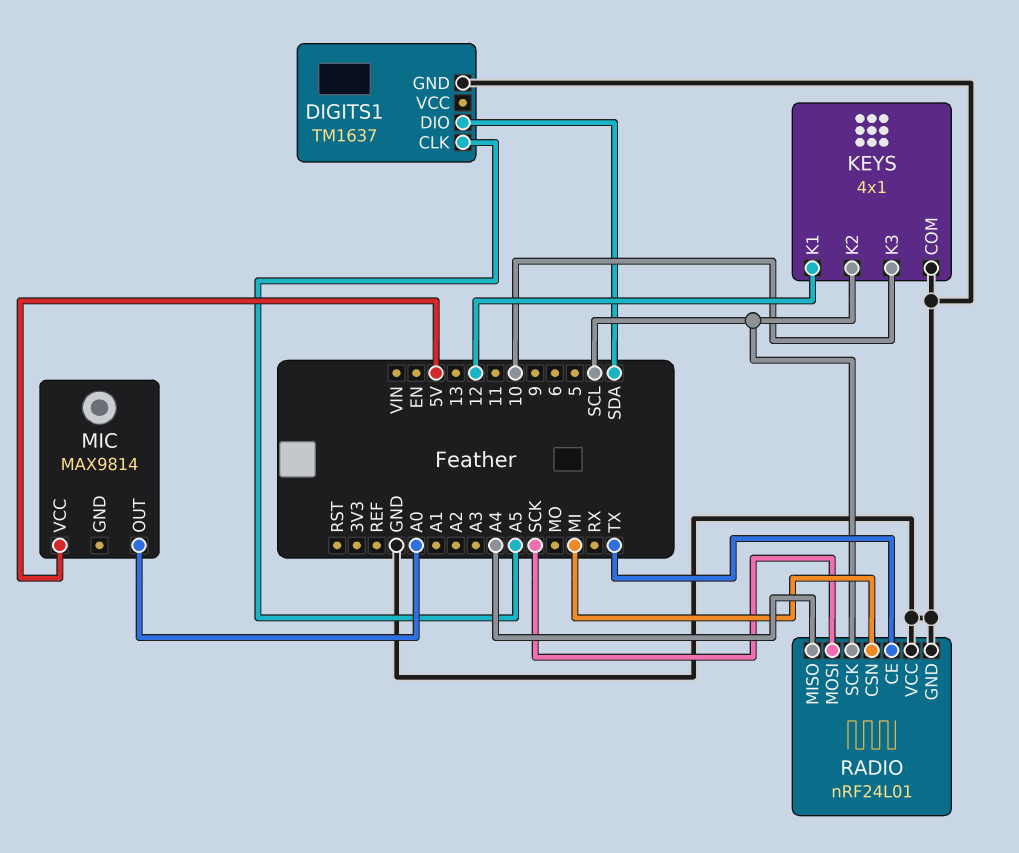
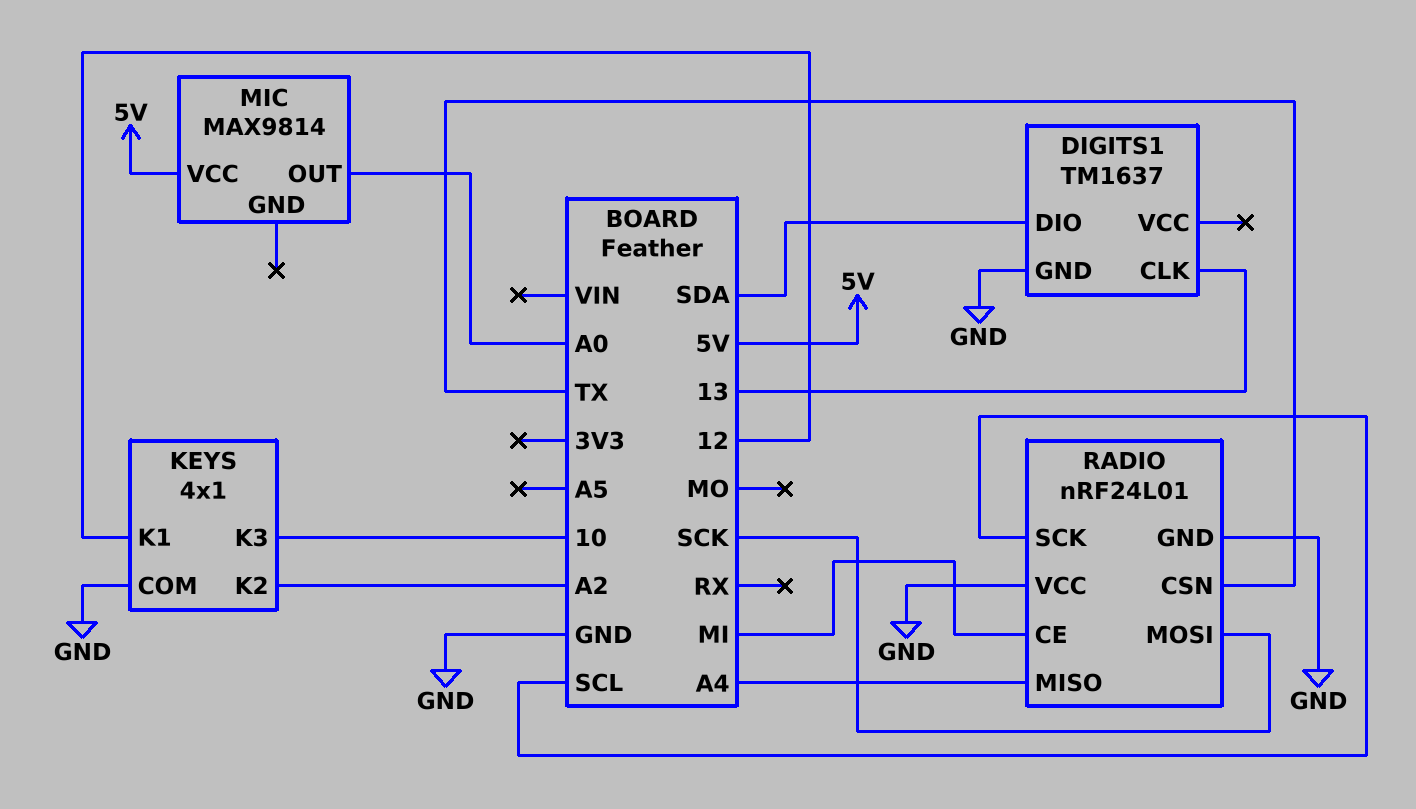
DIGITS1 pin CLK: A5 -> 13
KEYS pin K2: SCL -> A2
RADIO pin CE: TX -> MI
RADIO pin CSN: MI -> TX

